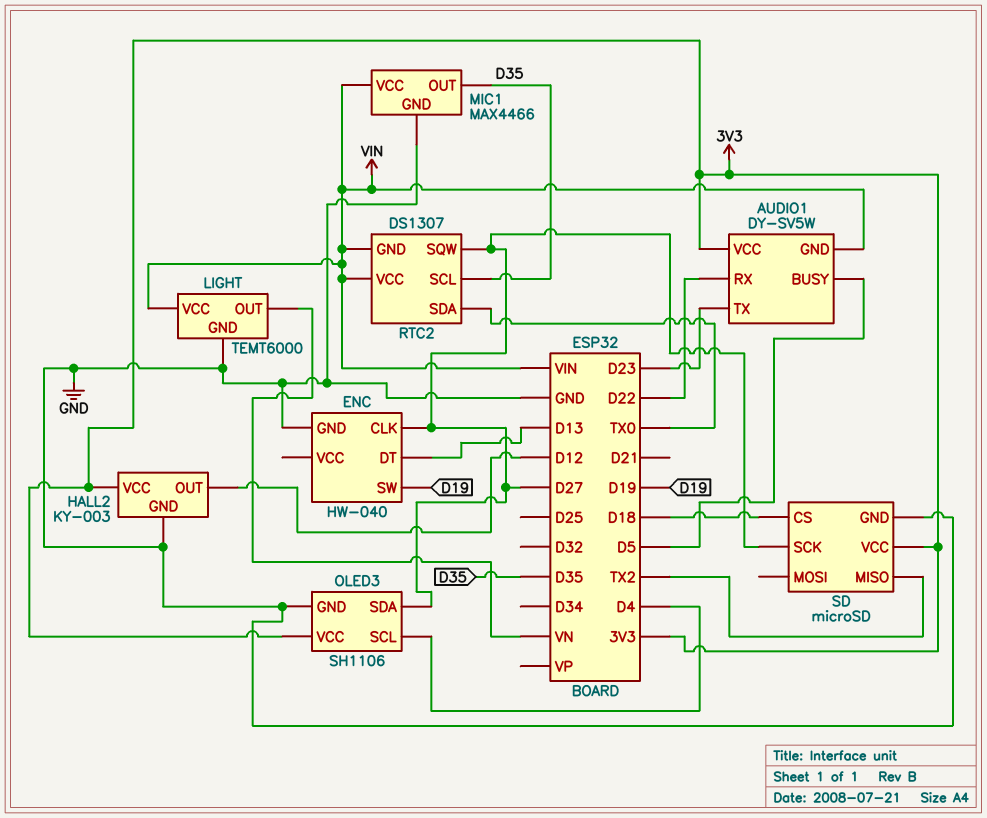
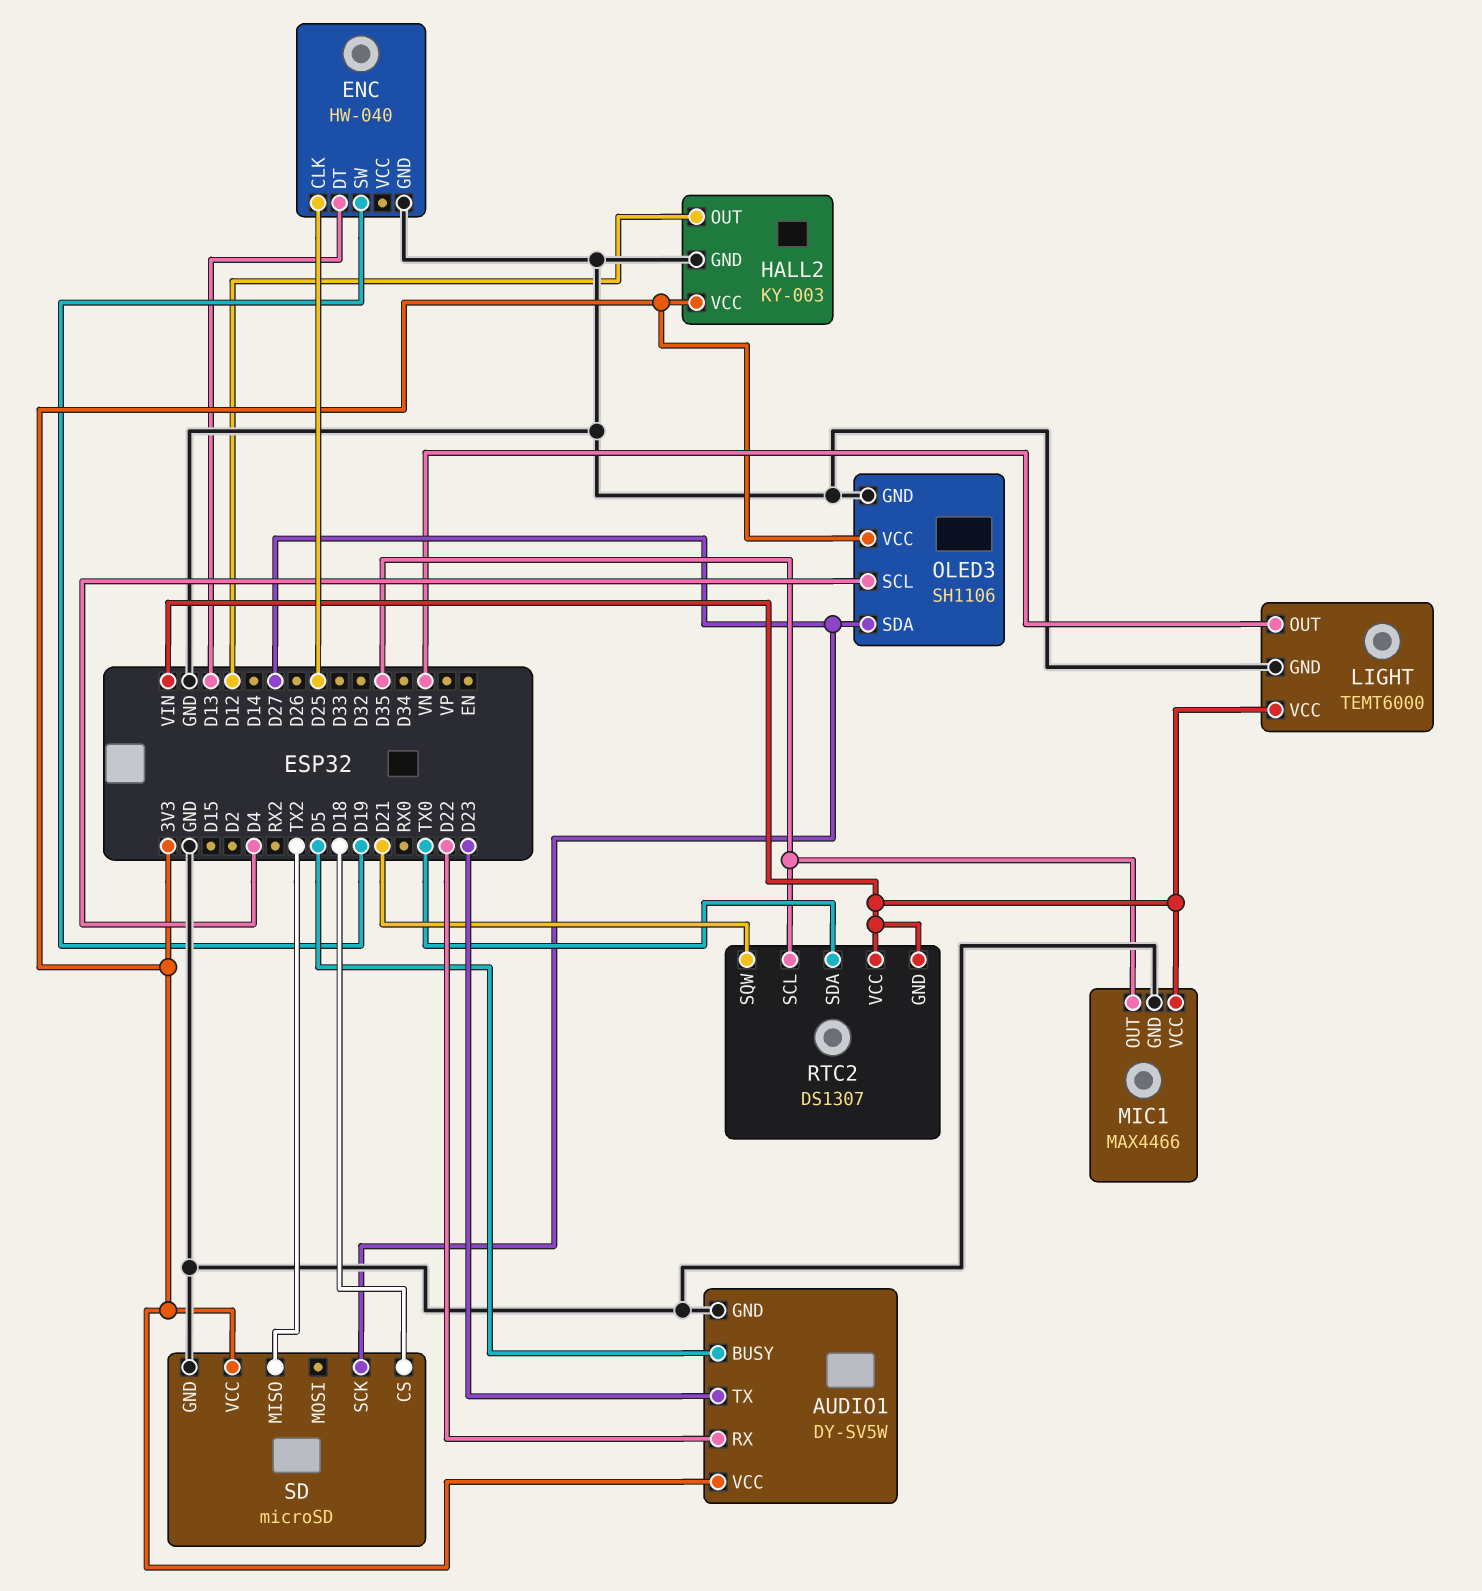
AUDIO1 pin GND: VIN -> GND
ENC pin CLK: D27 -> D25
RTC2 pin SQW: D27 -> D21

